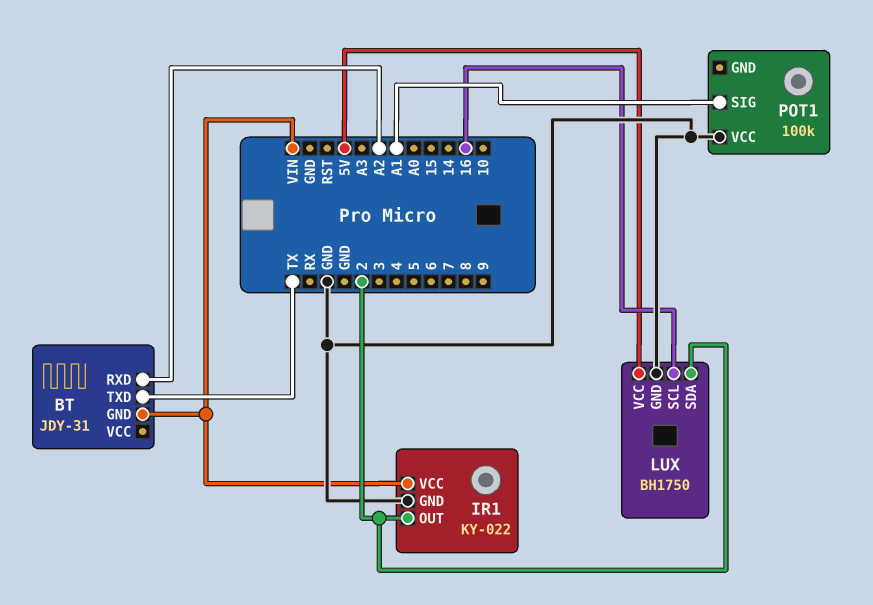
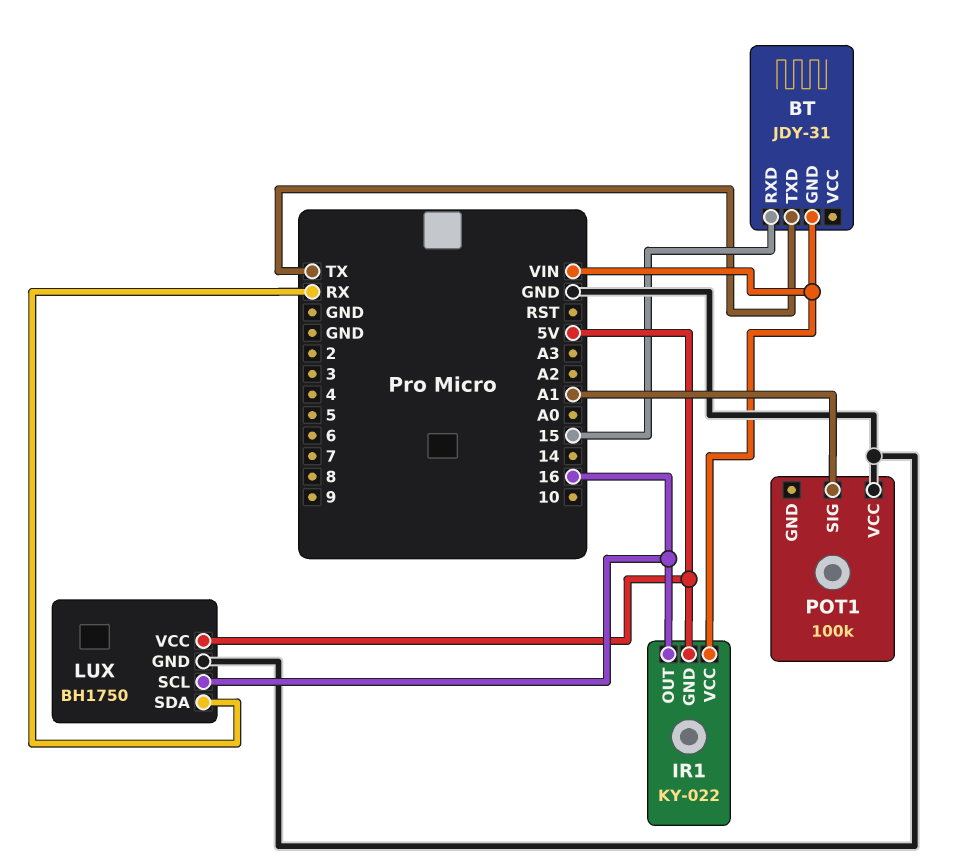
BT pin RXD: A2 -> 15
IR1 pin GND: GND -> 5V
IR1 pin OUT: 2 -> 16
LUX pin SDA: 2 -> RX

